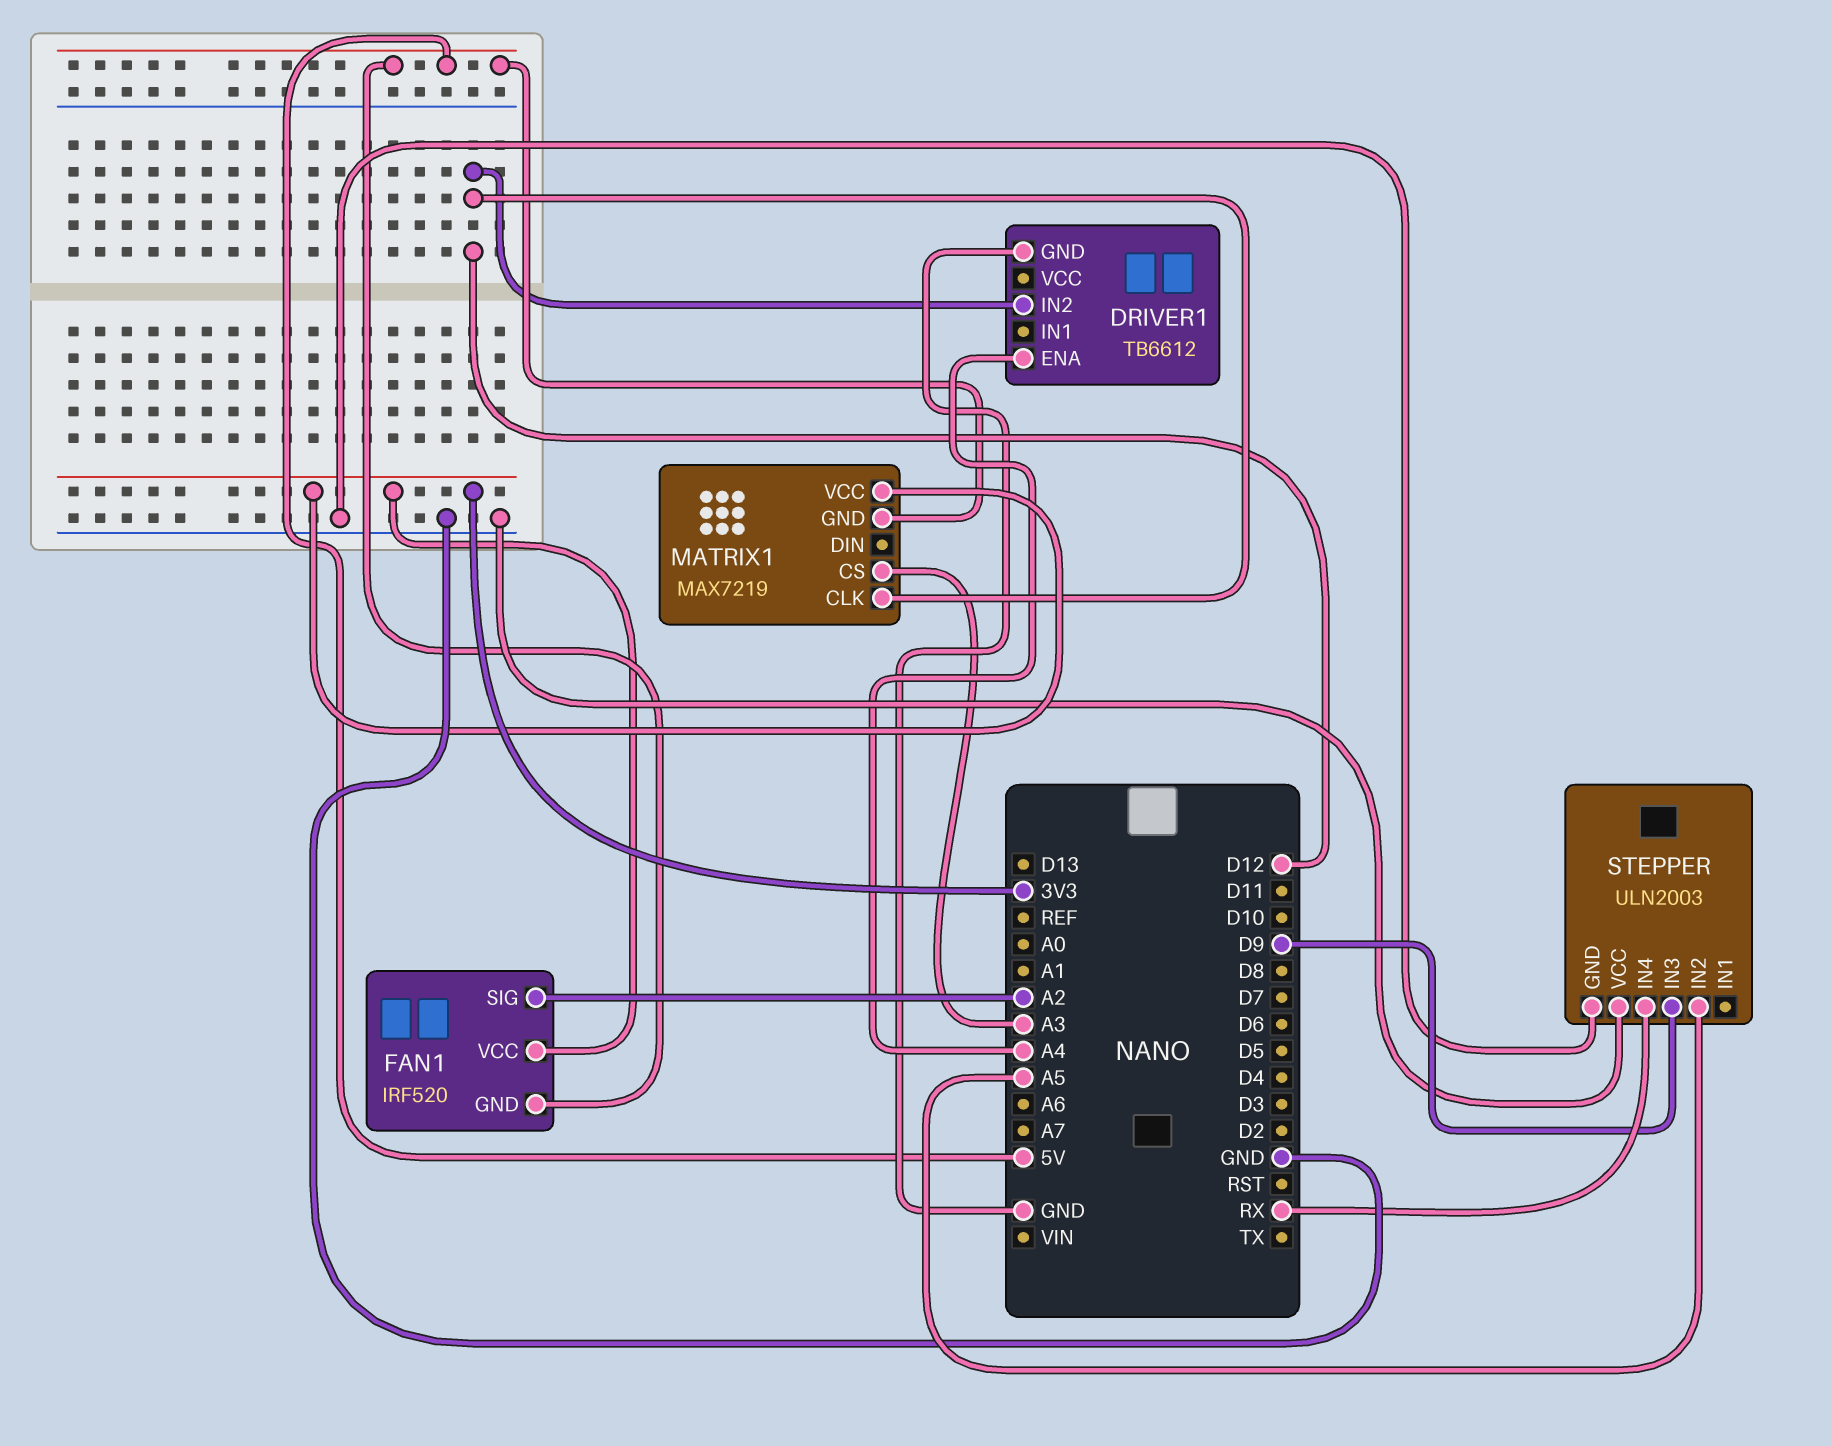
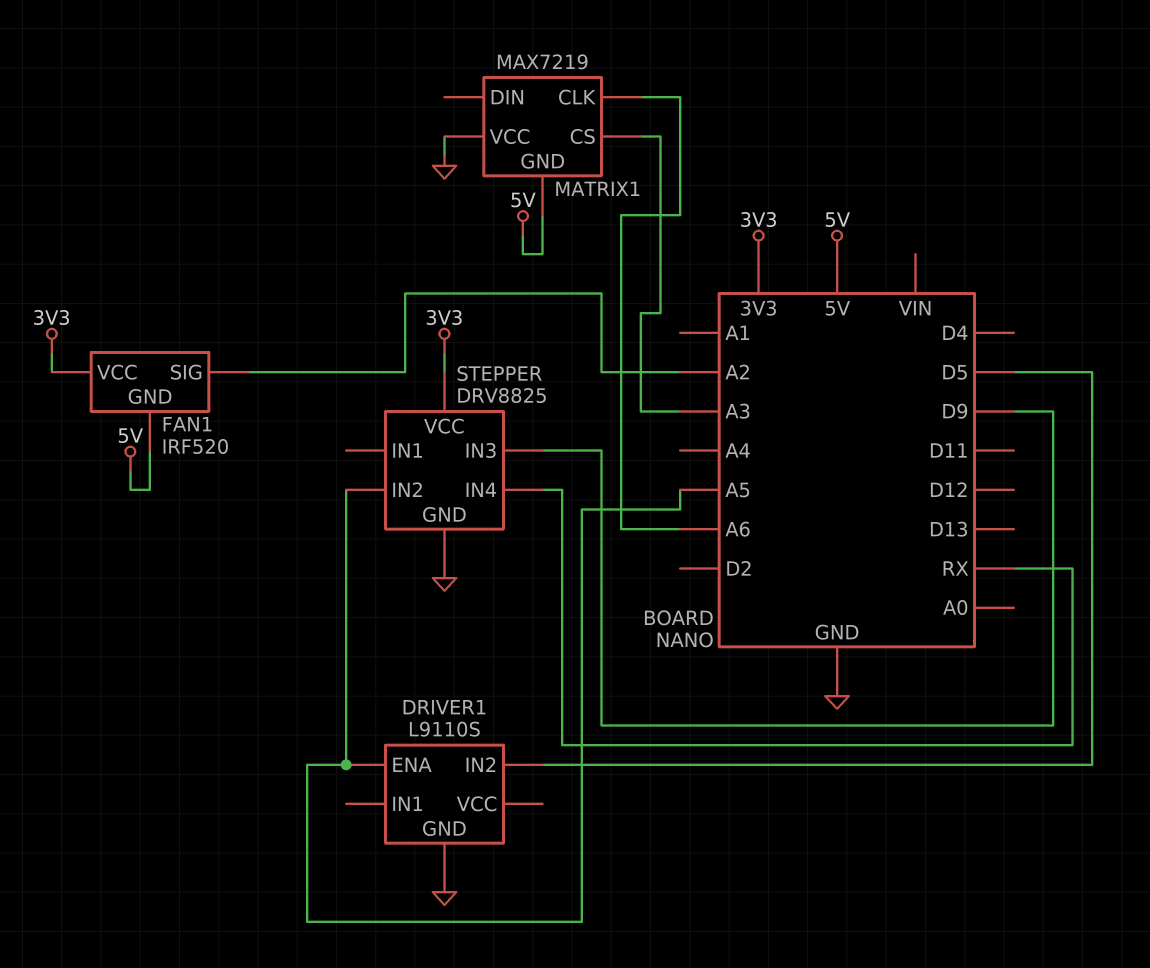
DRIVER1: TB6612 -> L9110S
DRIVER1 pin ENA: A4 -> A5
DRIVER1 pin IN2: D12 -> D5
MATRIX1 pin CLK: D12 -> A6
MATRIX1 pin VCC: 3V3 -> GND
STEPPER: ULN2003 -> DRV8825
STEPPER pin VCC: GND -> 3V3

